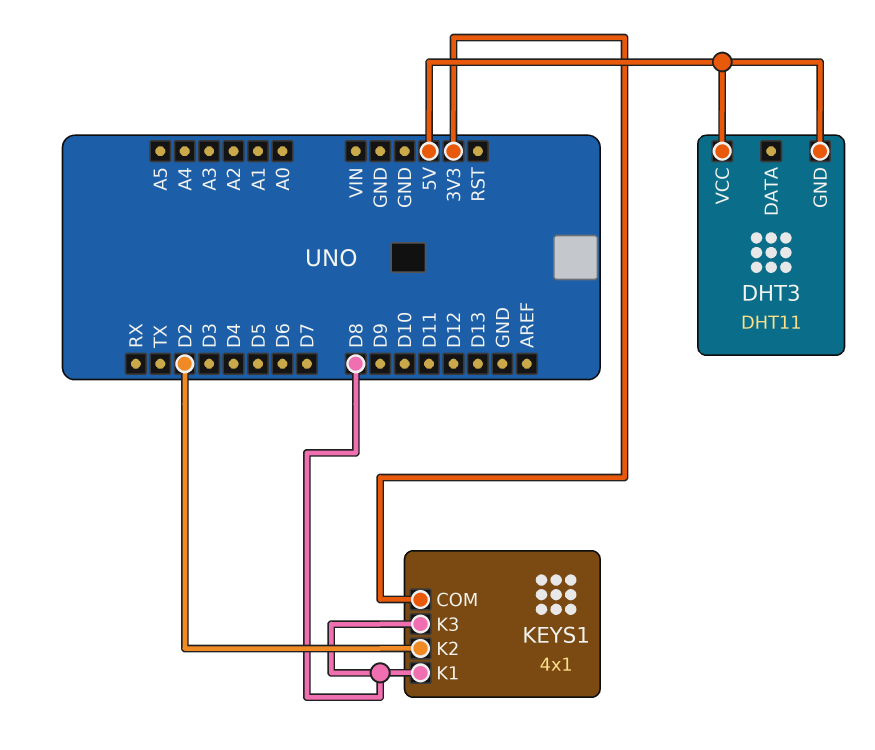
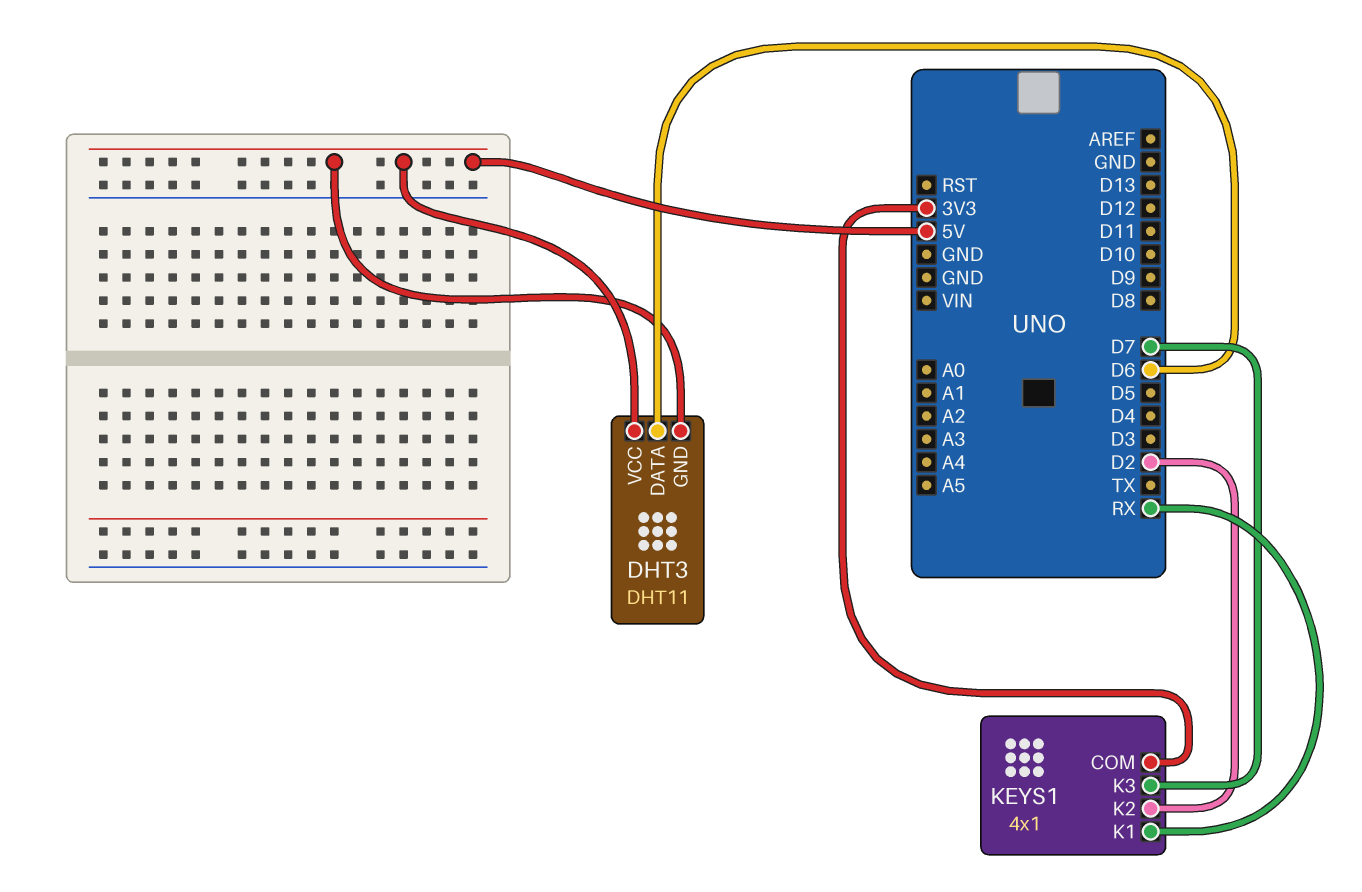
DHT3 pin DATA: none -> D6
KEYS1 pin K1: D8 -> RX
KEYS1 pin K3: D8 -> D7

